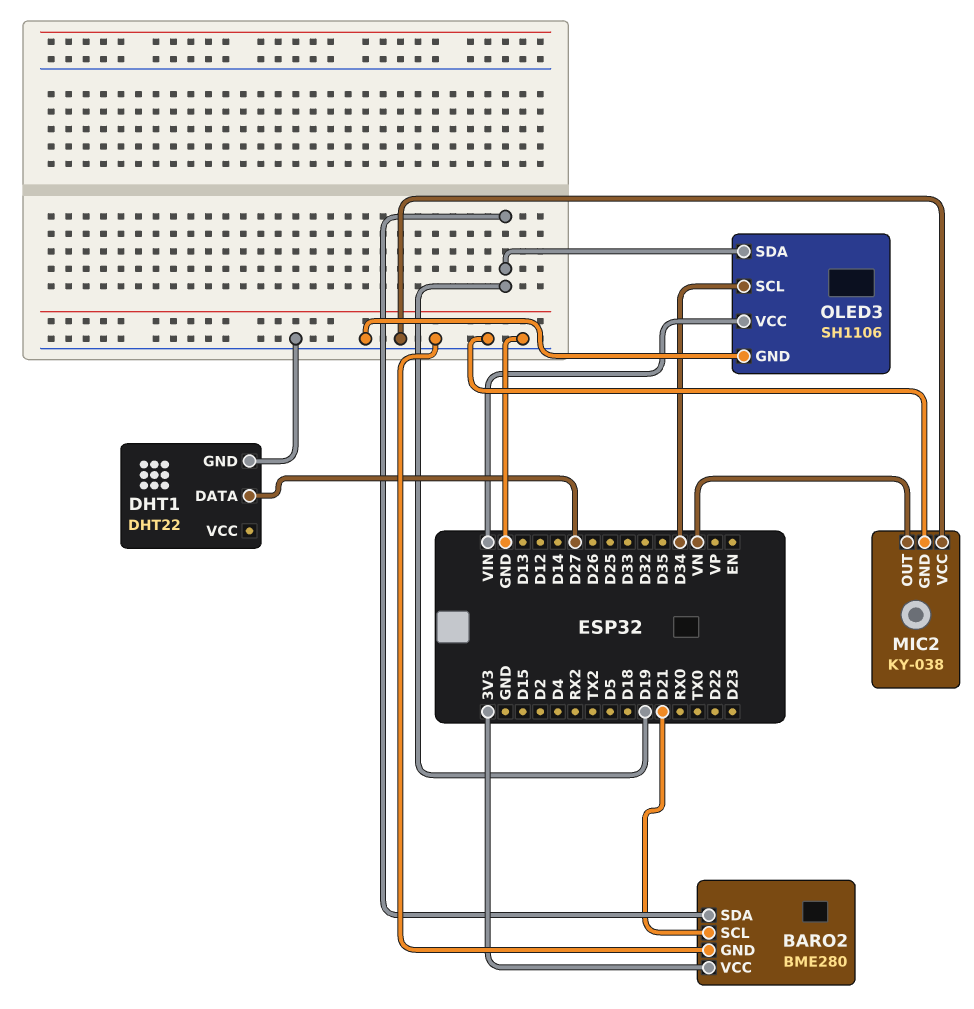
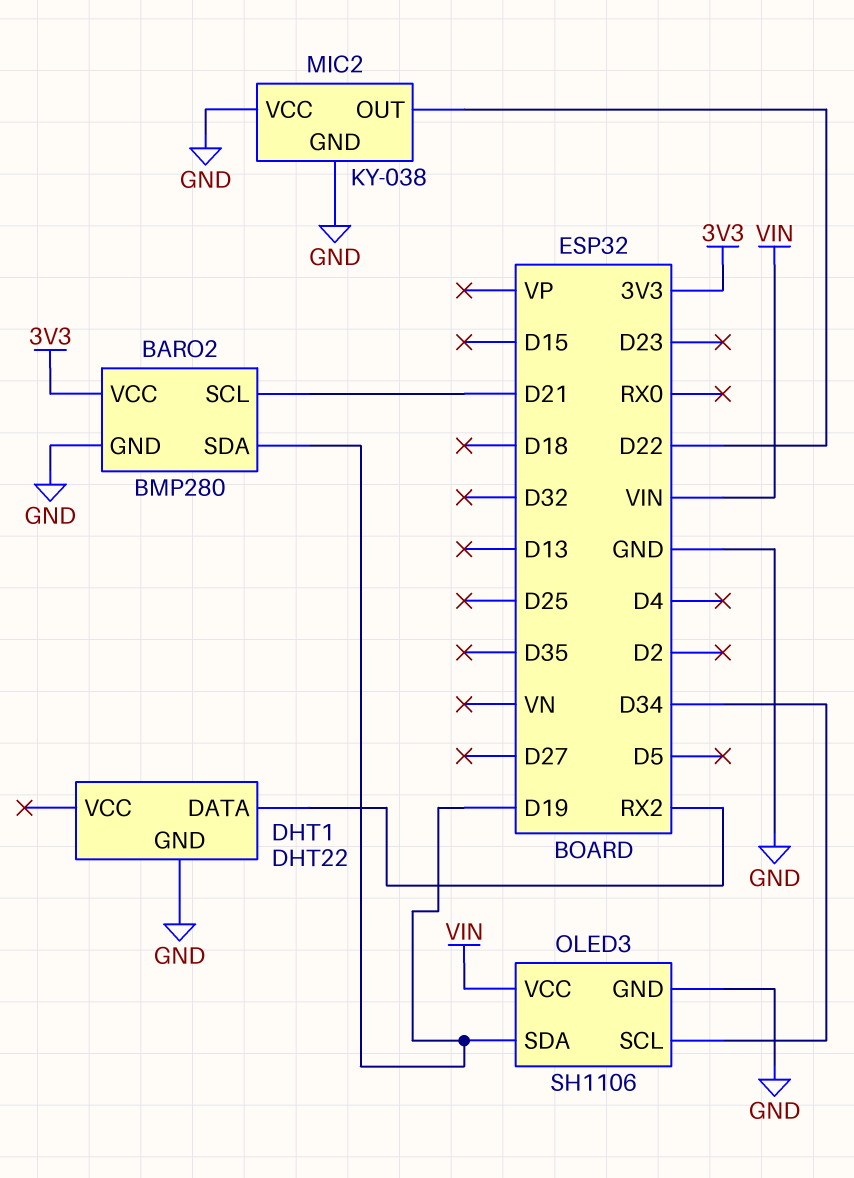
BARO2: BME280 -> BMP280
DHT1 pin DATA: D27 -> RX2
MIC2 pin OUT: VN -> D22

